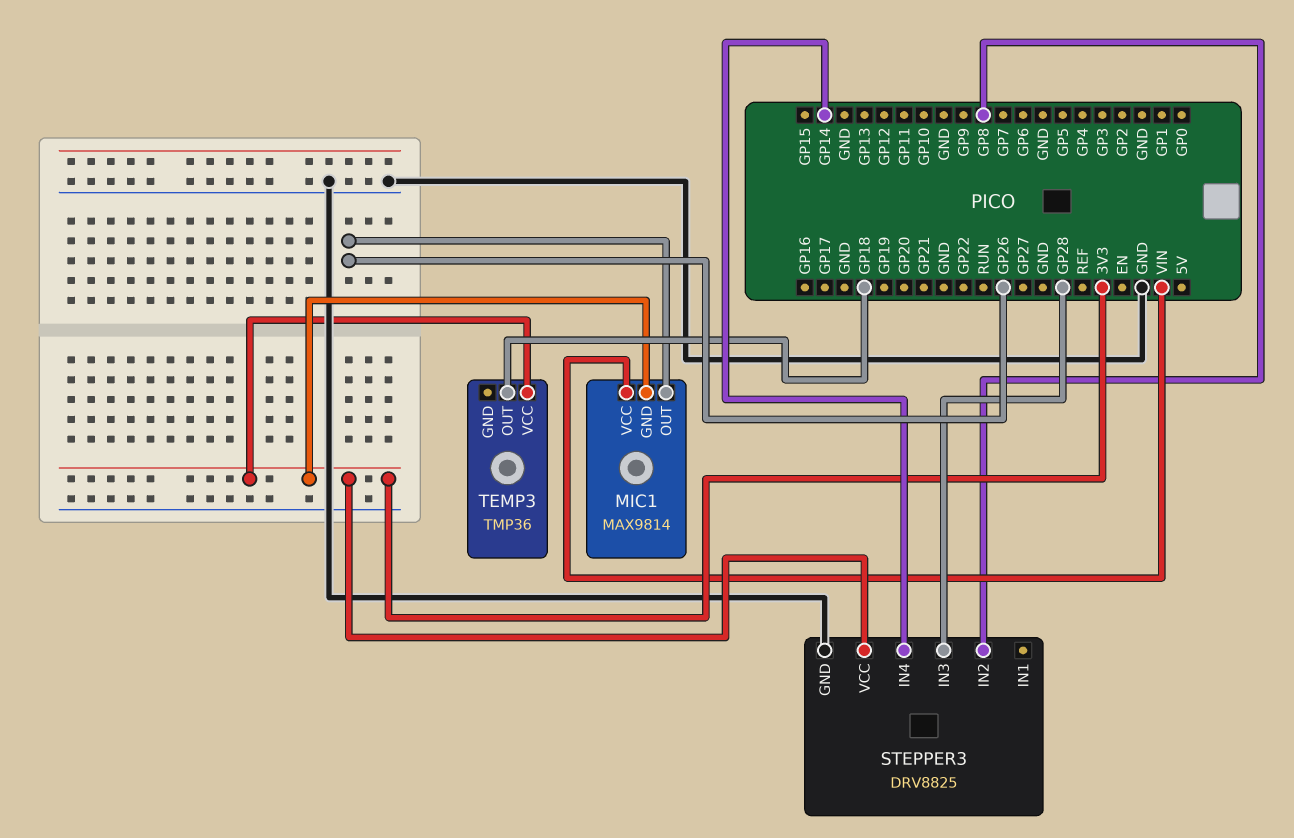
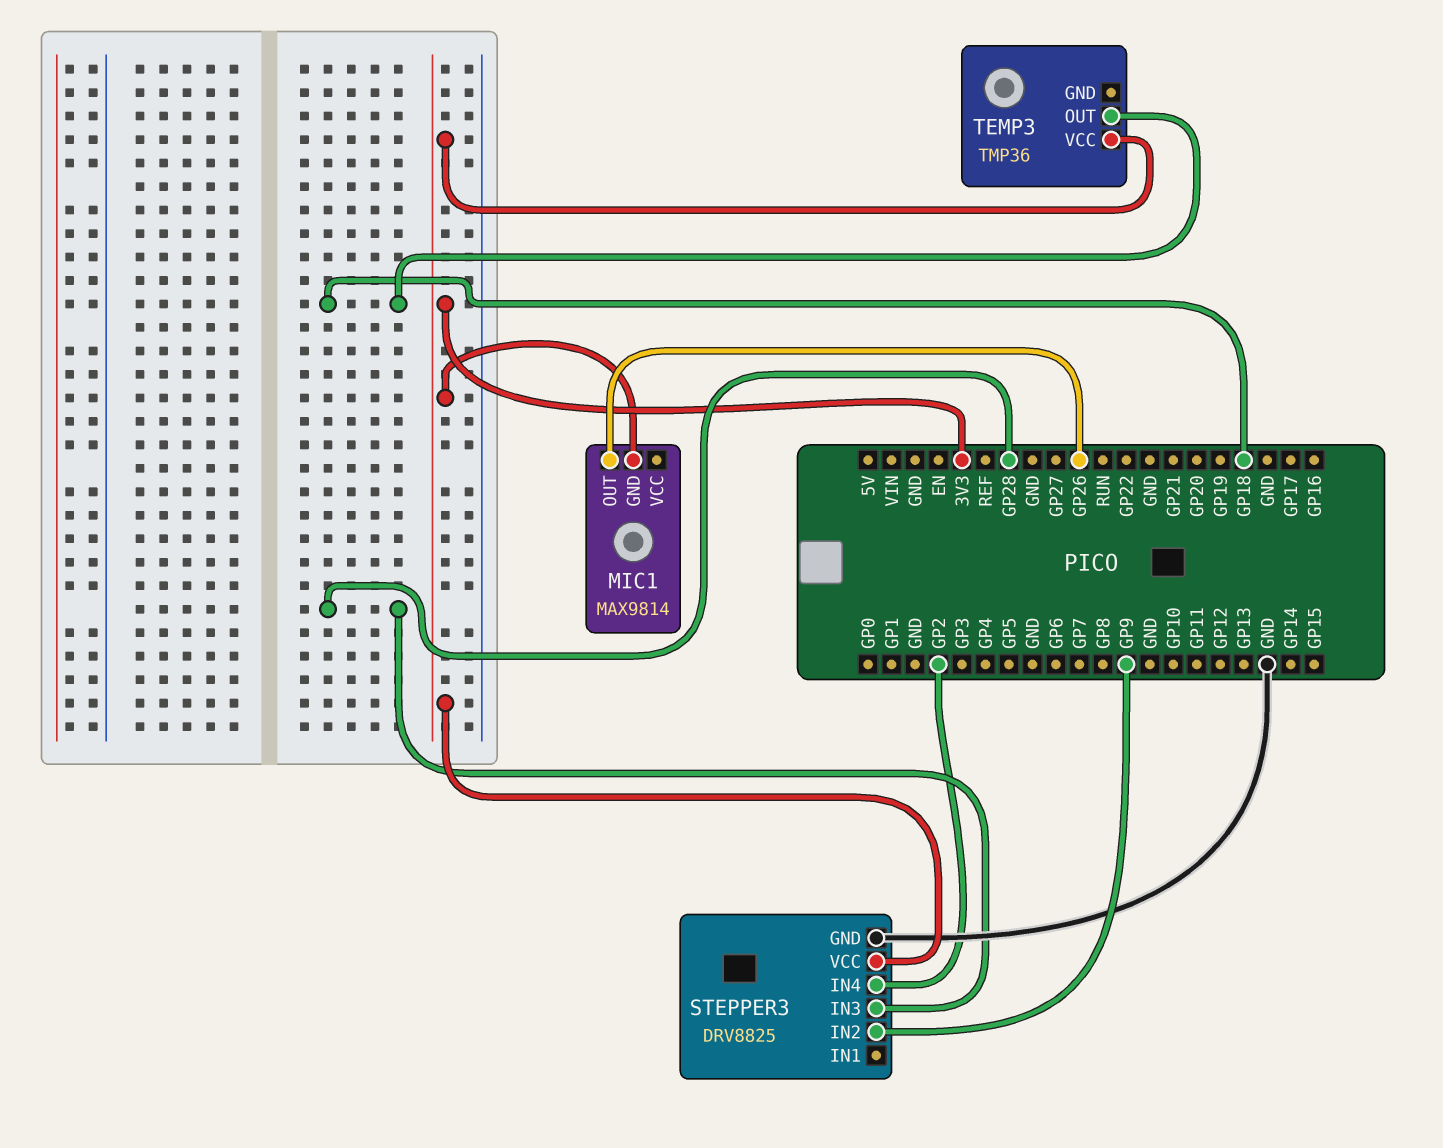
MIC1 pin VCC: VIN -> none
STEPPER3 pin IN2: GP8 -> GP9
STEPPER3 pin IN4: GP14 -> GP2

